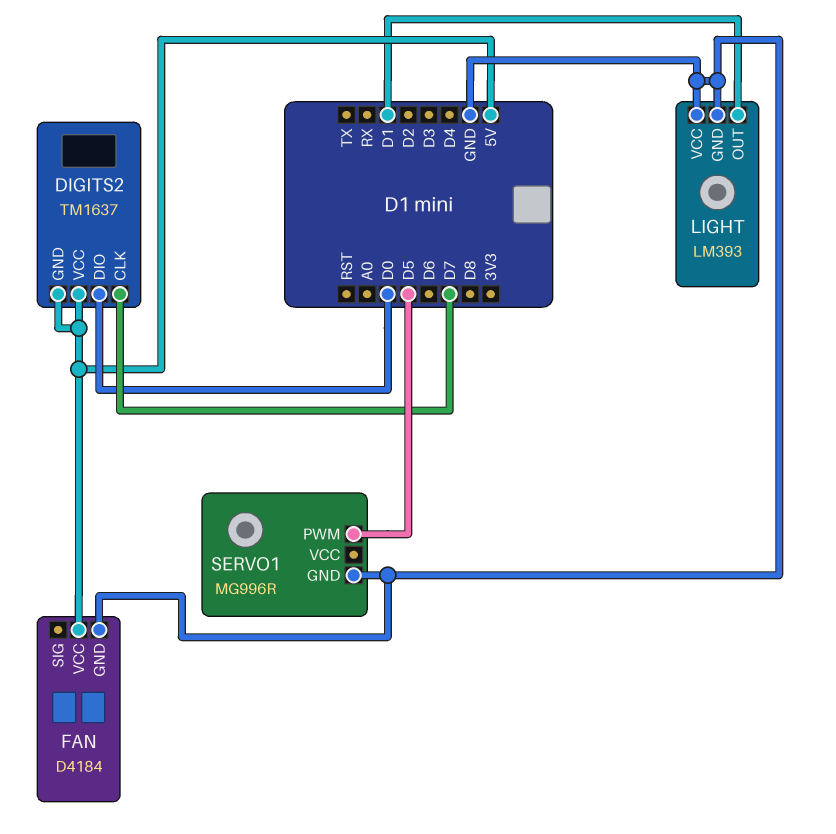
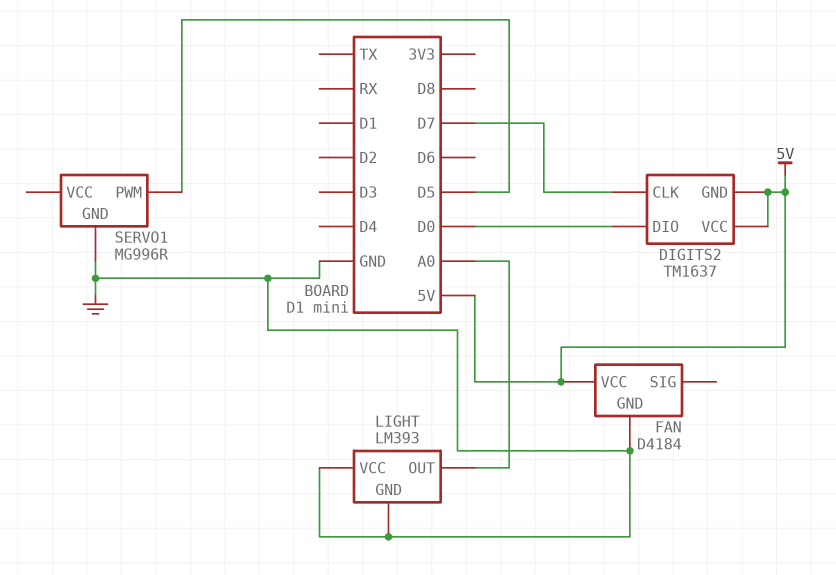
LIGHT pin OUT: D1 -> A0

